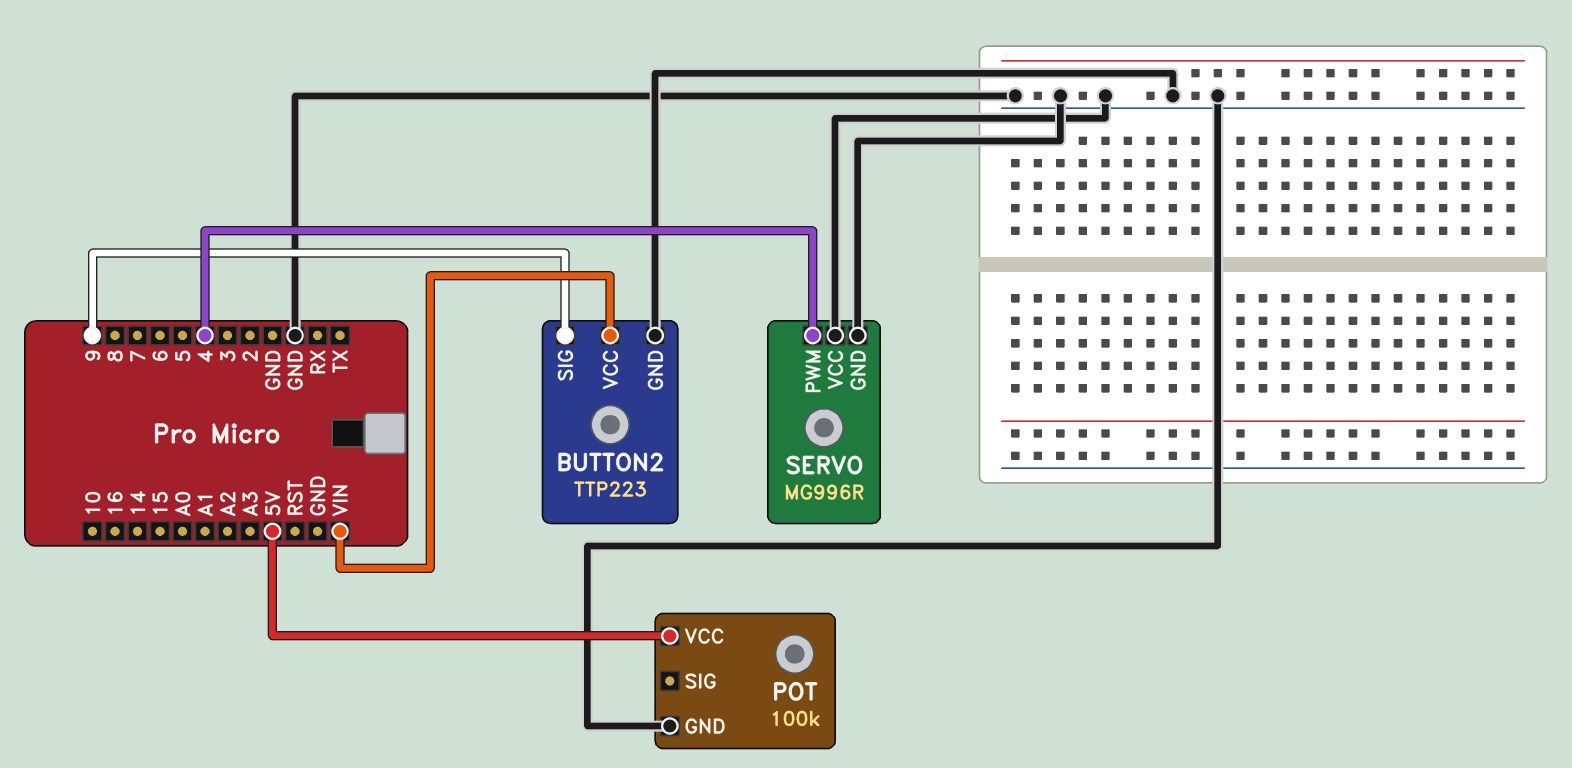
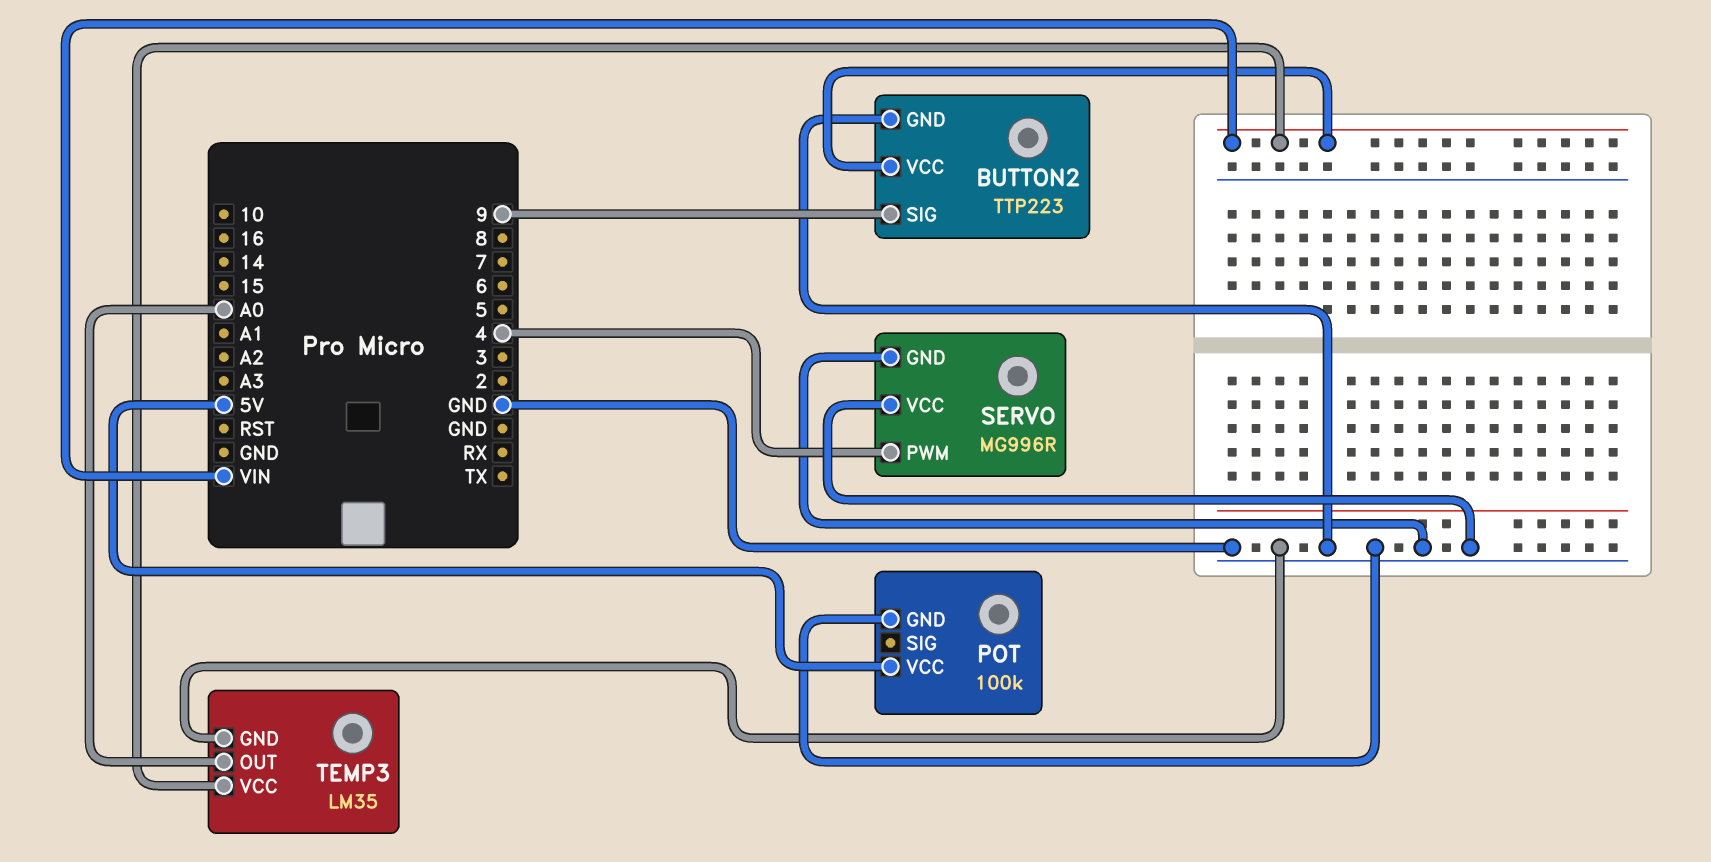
TEMP3: none -> LM35
TEMP3 pin GND: none -> GND
TEMP3 pin OUT: none -> A0
TEMP3 pin VCC: none -> VIN

